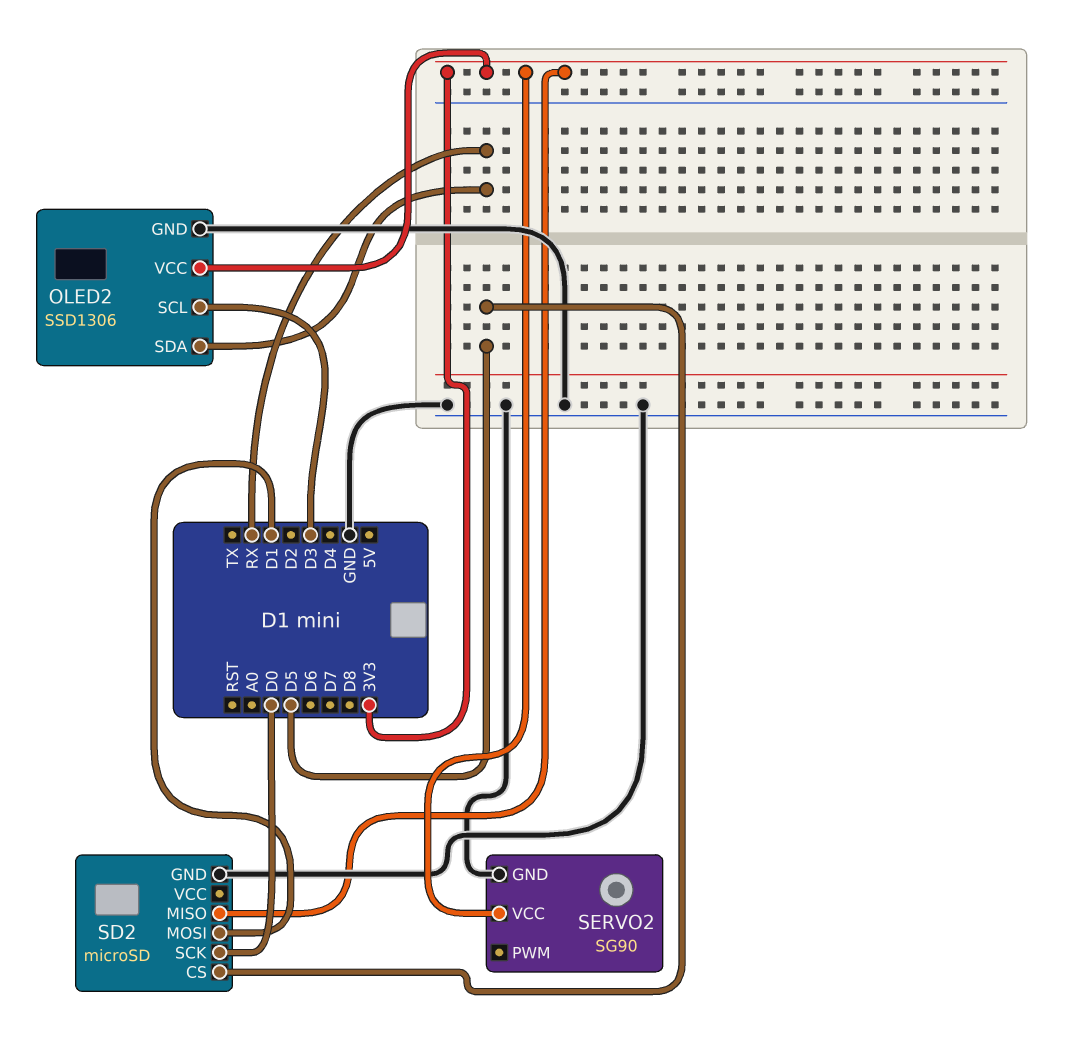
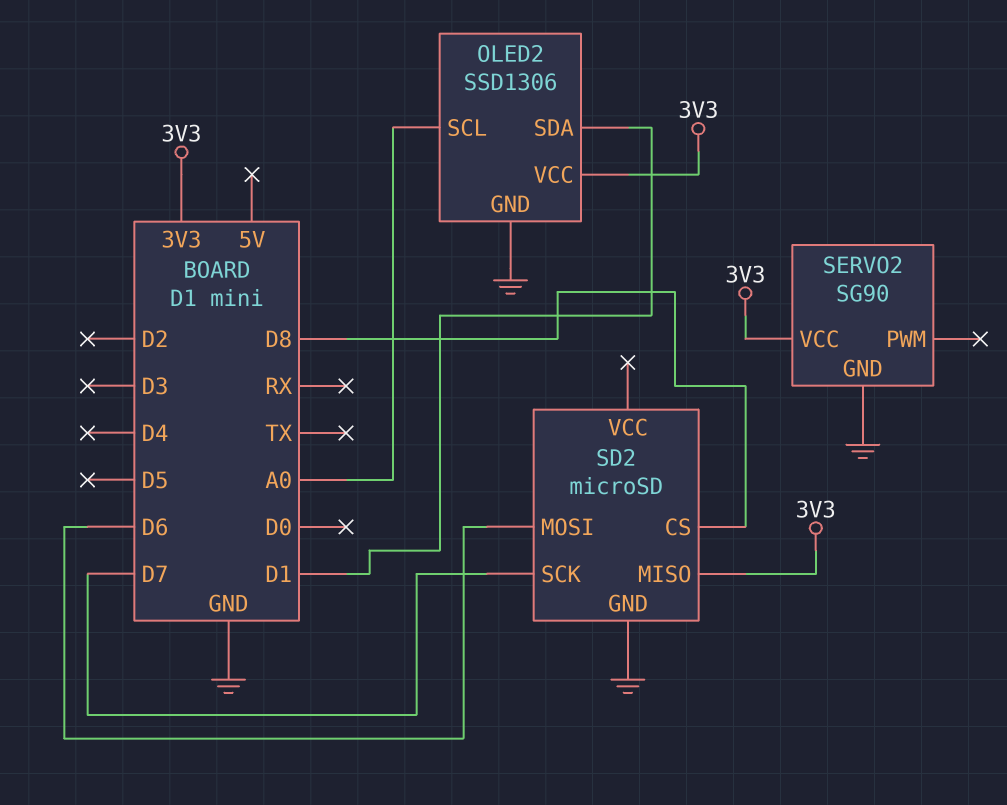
OLED2 pin SCL: D3 -> A0
OLED2 pin SDA: RX -> D1
SD2 pin CS: D5 -> D8
SD2 pin MOSI: D1 -> D6
SD2 pin SCK: D0 -> D7

